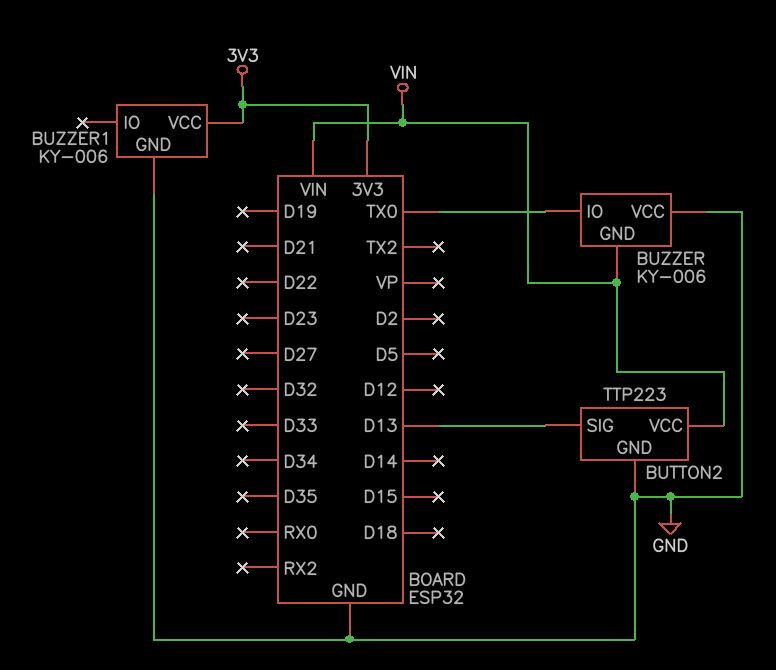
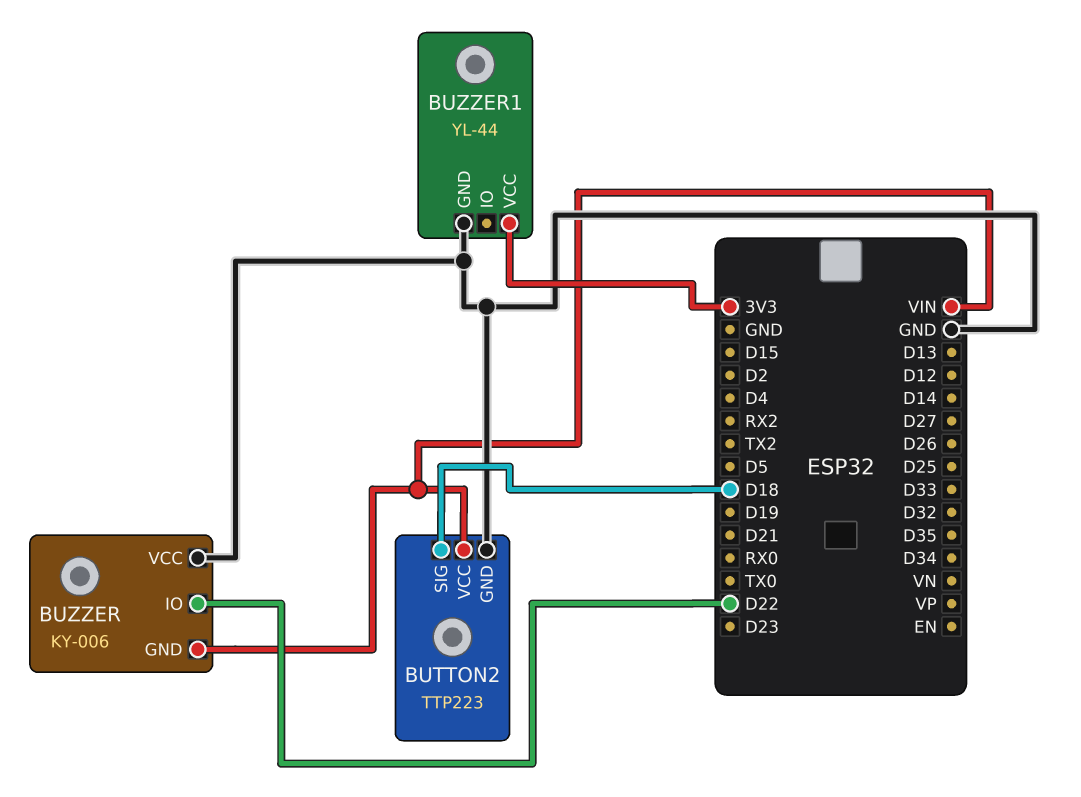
BUTTON2 pin SIG: D13 -> D18
BUZZER pin IO: TX0 -> D22
BUZZER1: KY-006 -> YL-44

